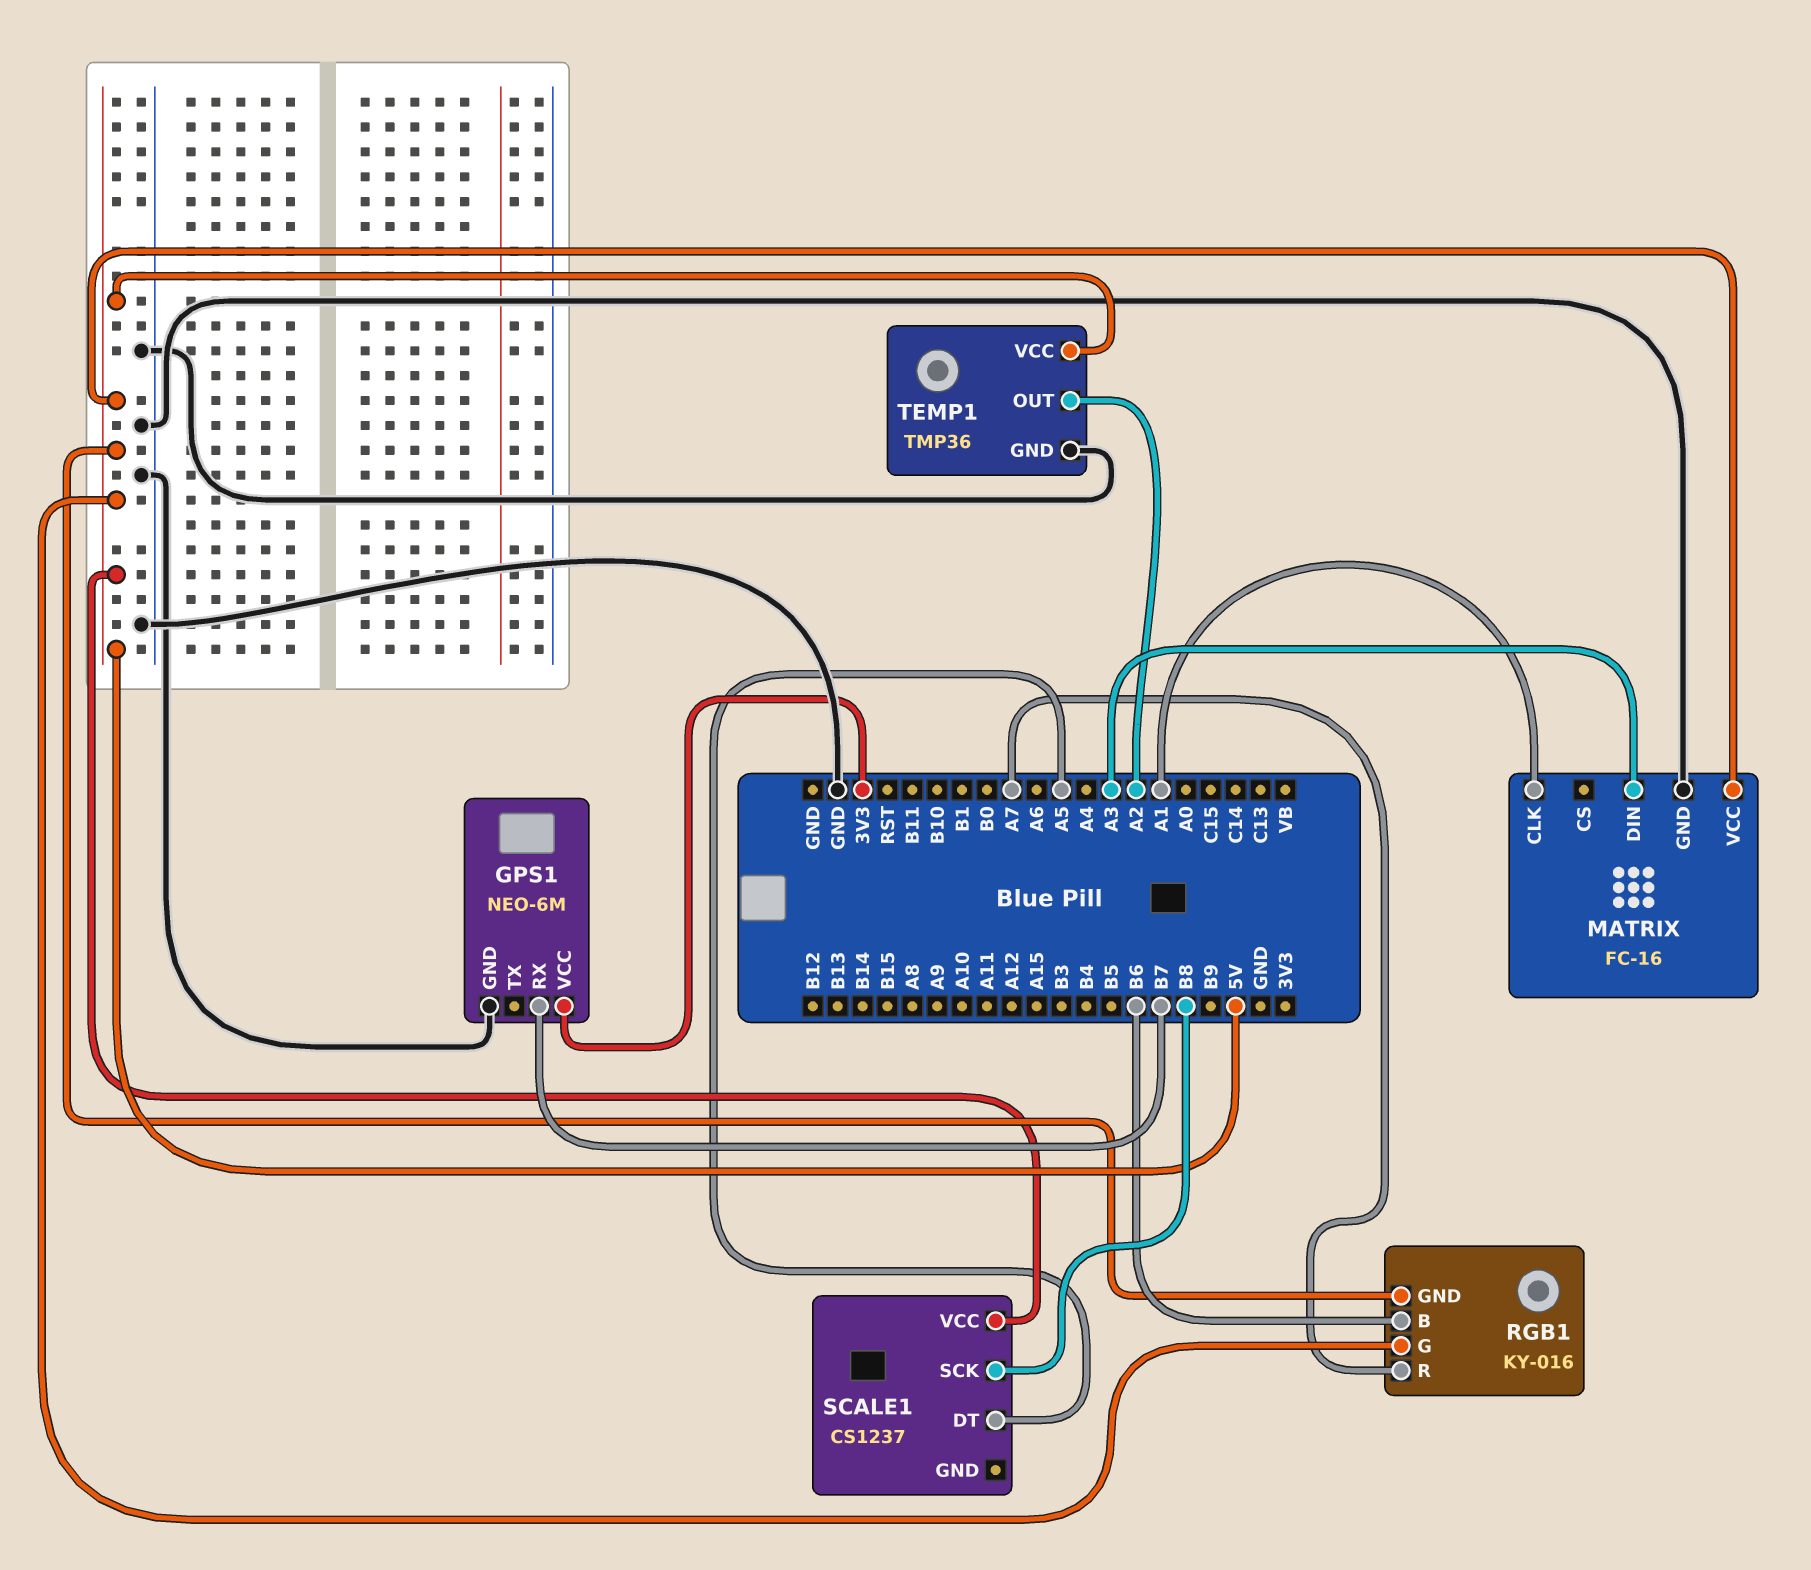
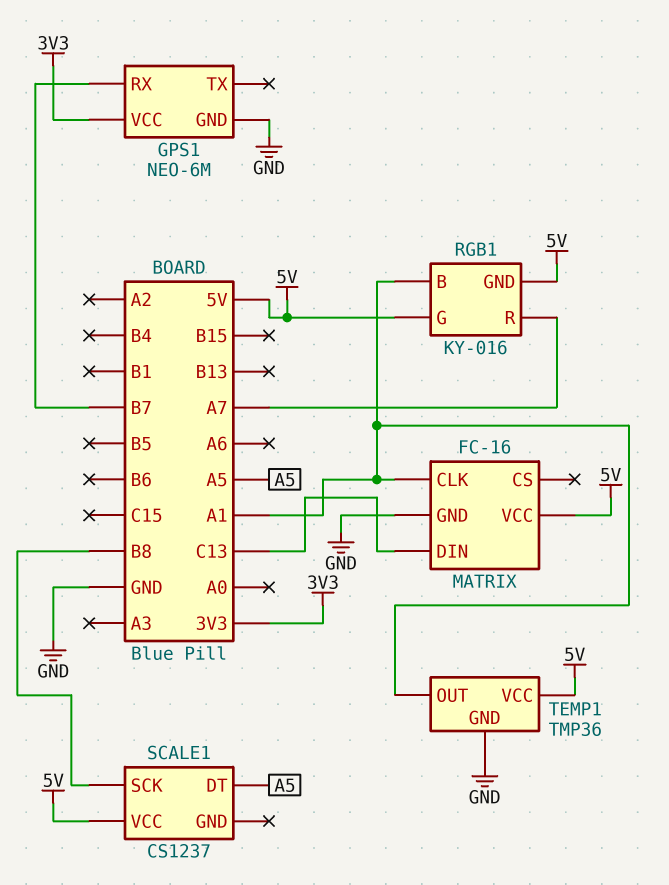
MATRIX pin DIN: A3 -> C13
RGB1 pin B: B6 -> A1
TEMP1 pin OUT: A2 -> A1

